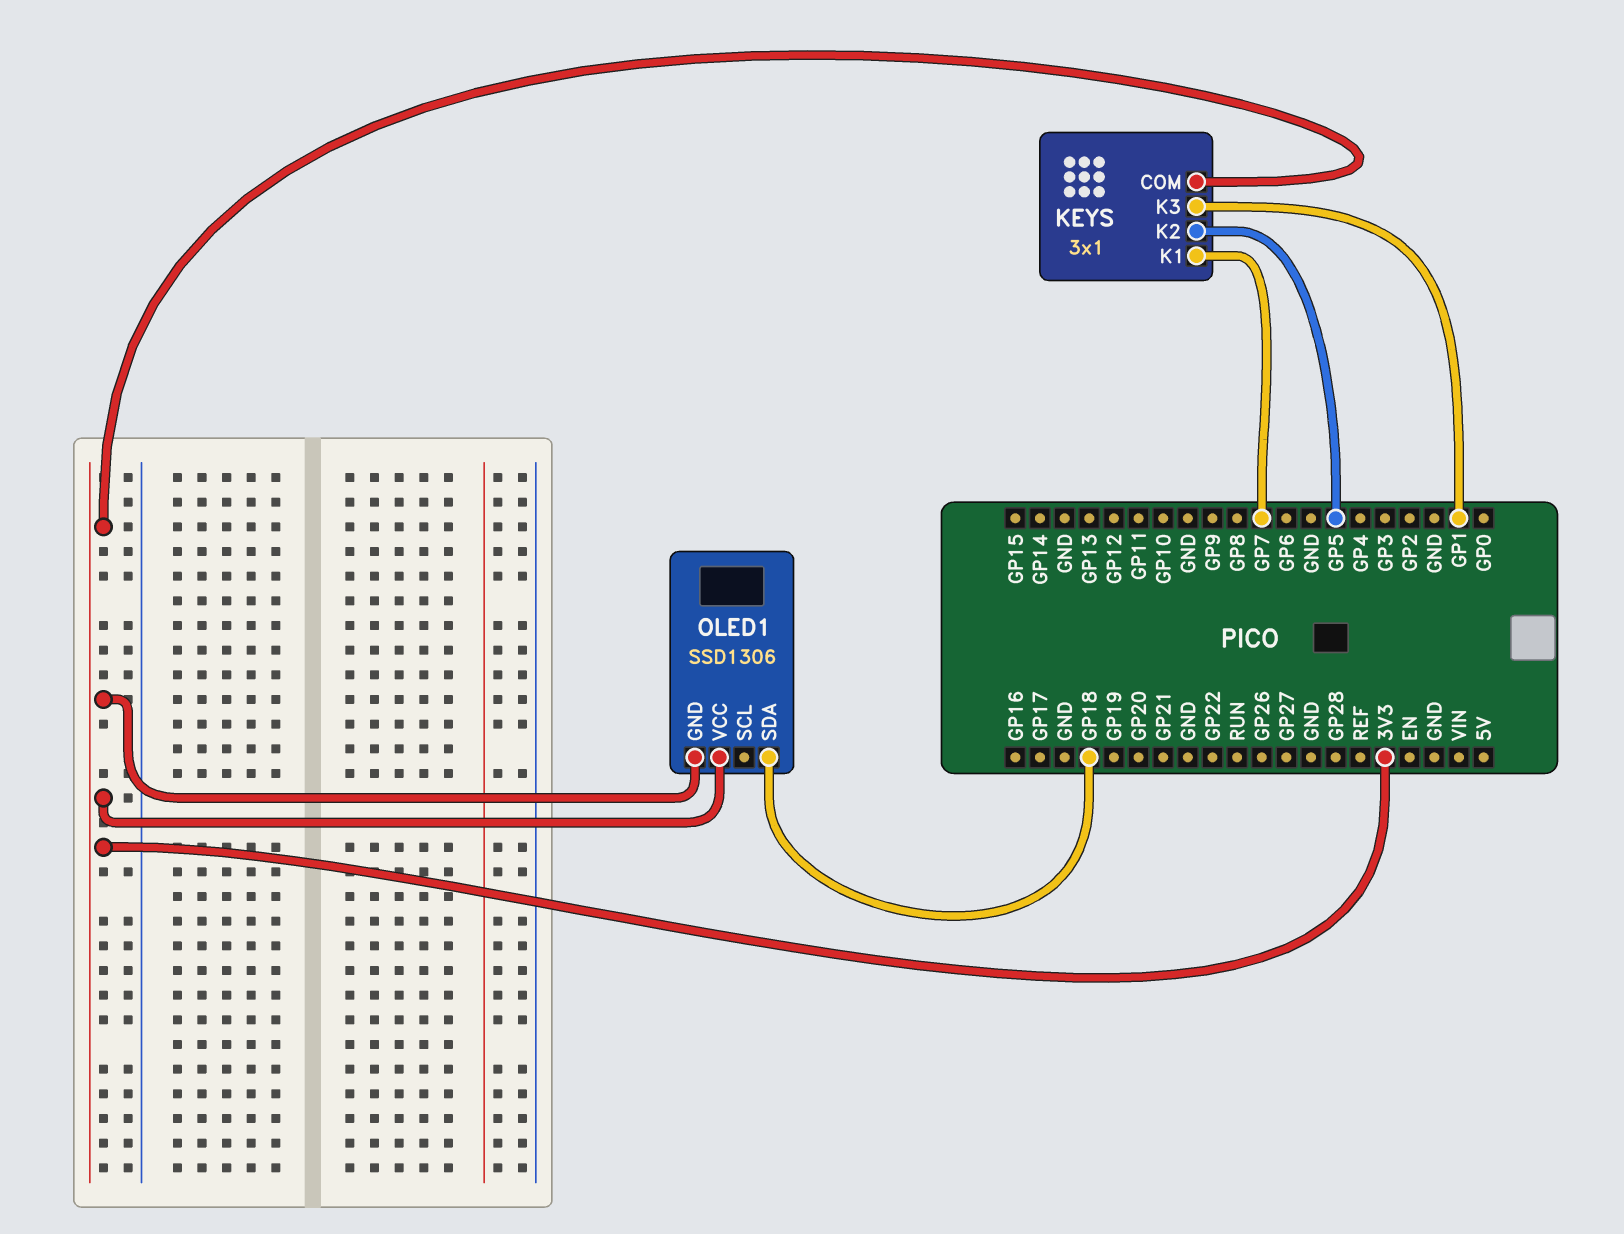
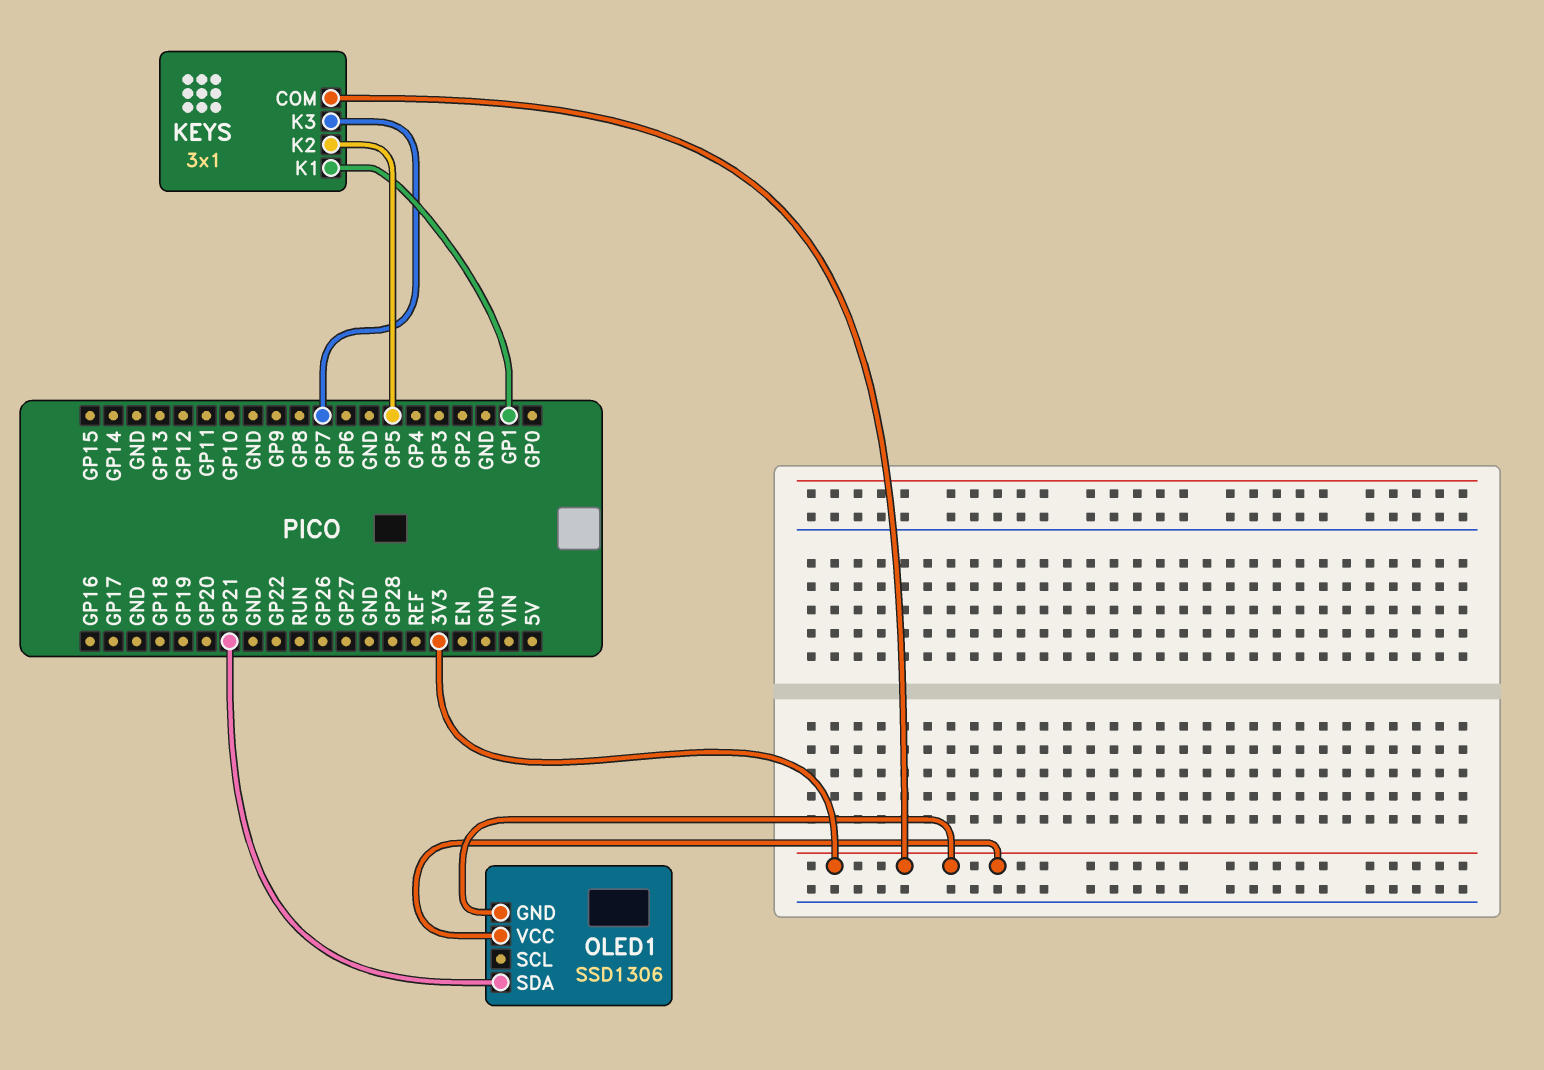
KEYS pin K1: GP7 -> GP1
KEYS pin K3: GP1 -> GP7
OLED1 pin SDA: GP18 -> GP21

